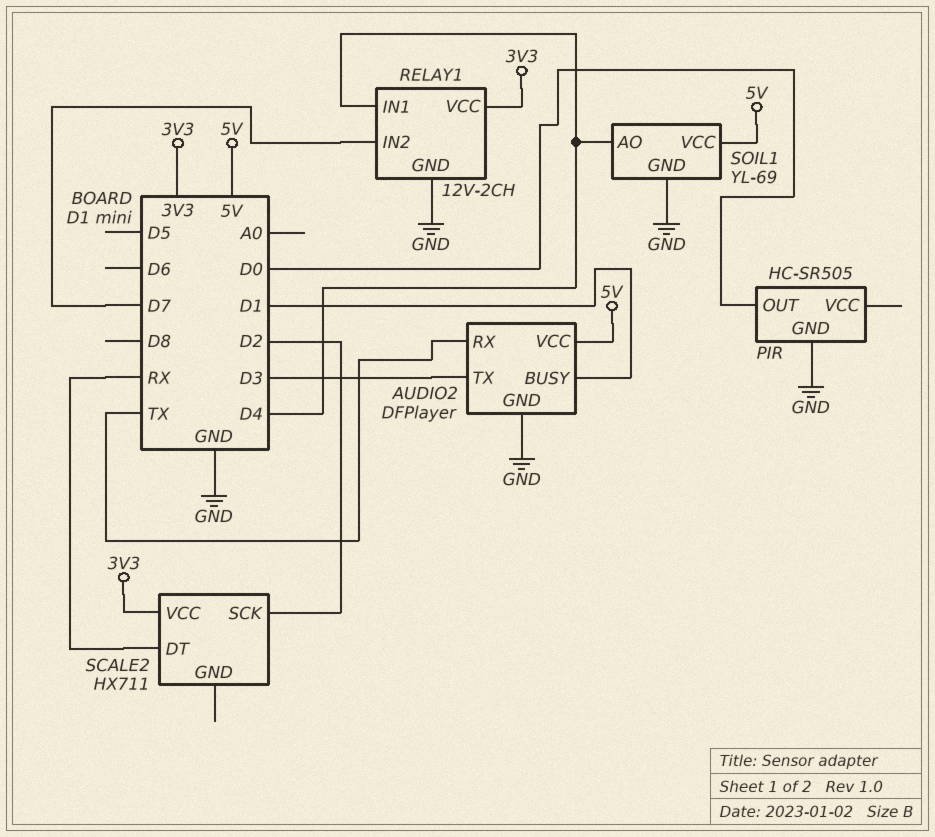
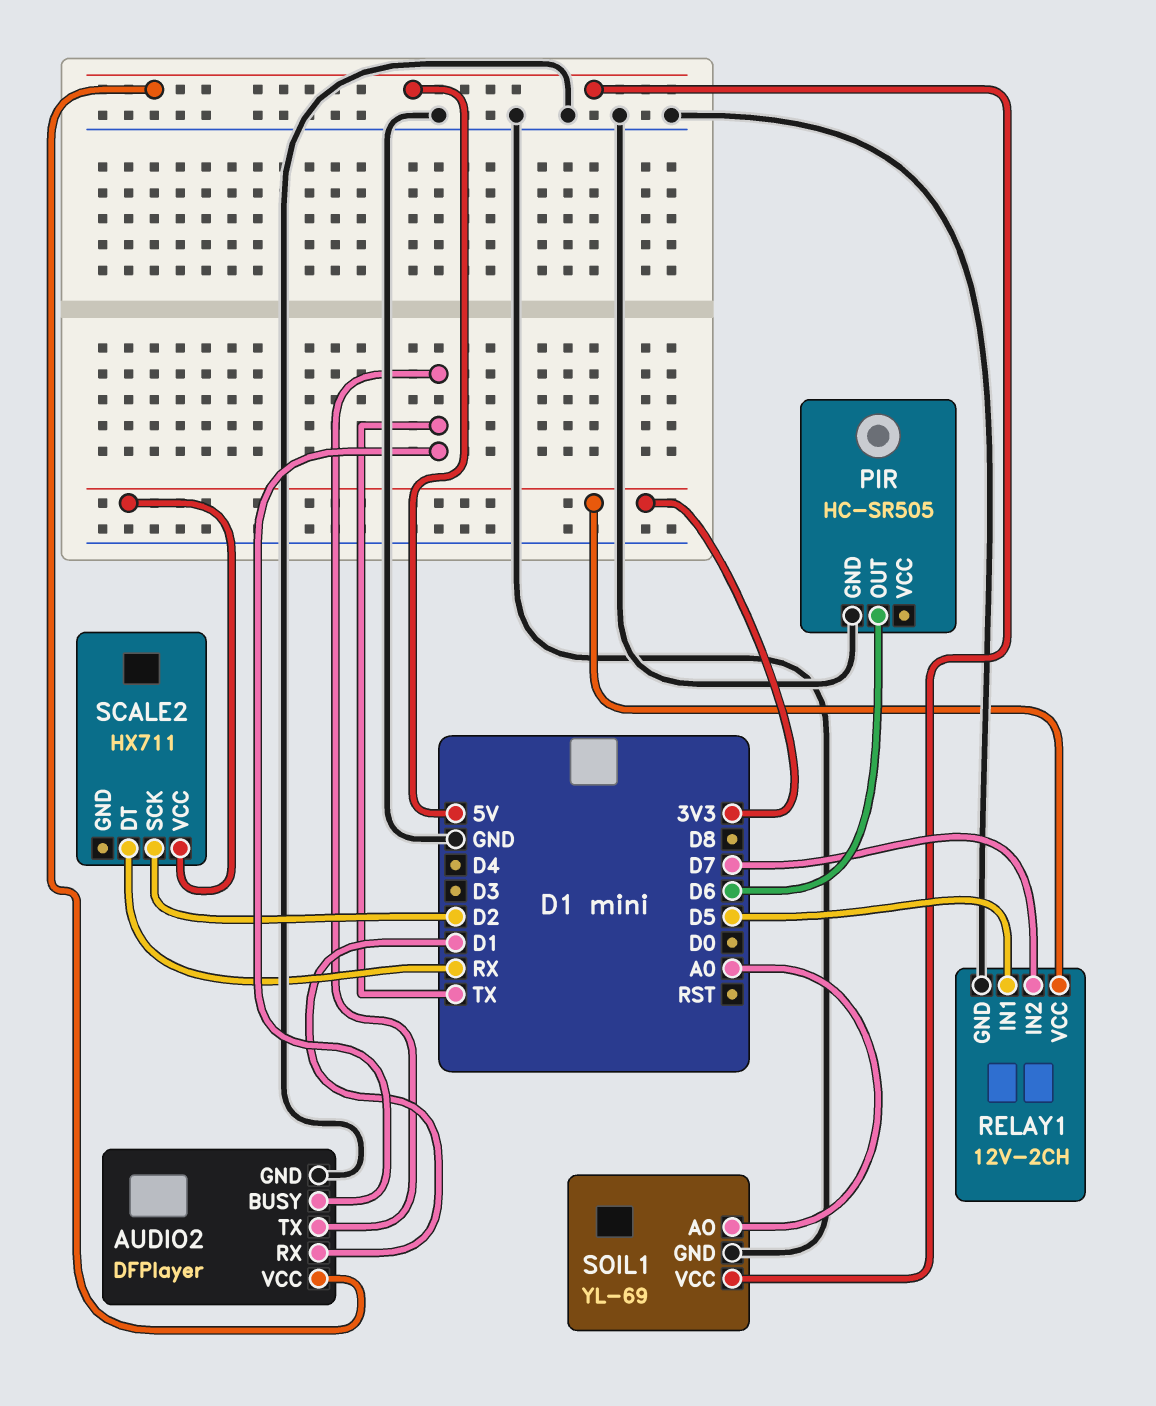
AUDIO2 pin BUSY: D1 -> TX
AUDIO2 pin RX: TX -> D1
AUDIO2 pin TX: D3 -> TX
PIR pin OUT: D0 -> D6
RELAY1 pin IN1: D4 -> D5
SOIL1 pin AO: D4 -> A0

